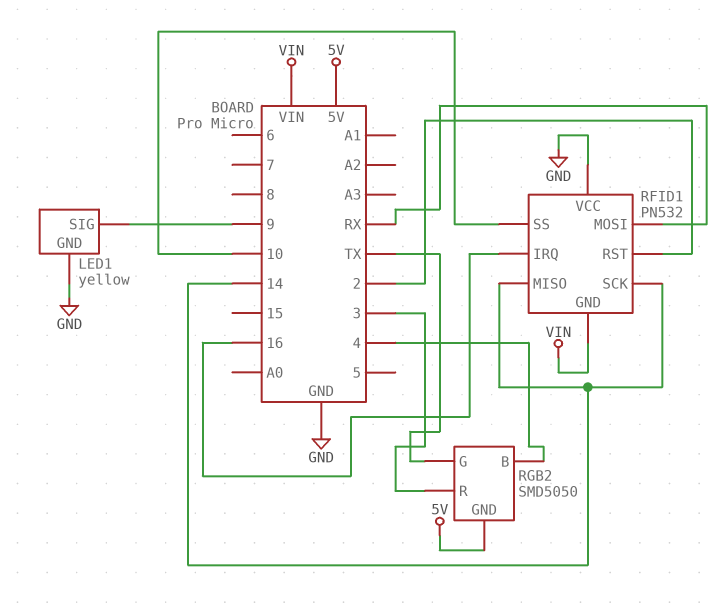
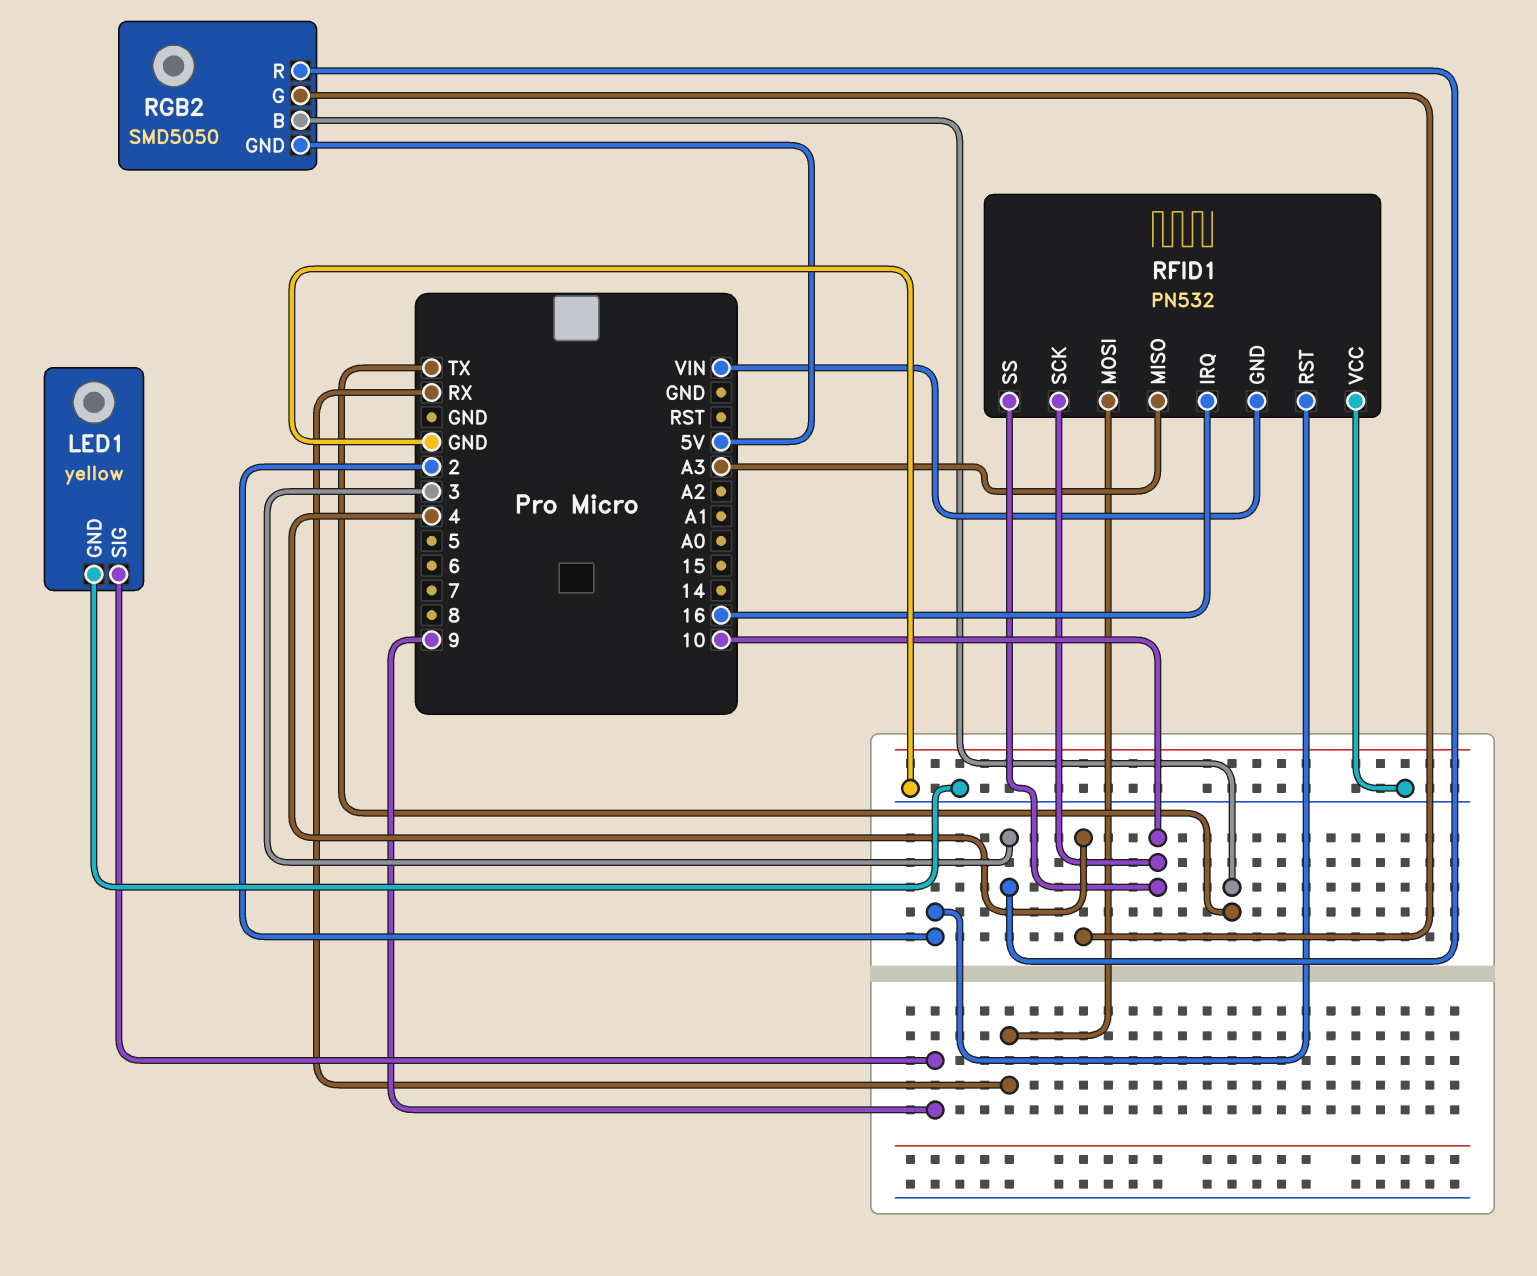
RFID1 pin MISO: 14 -> A3
RFID1 pin SCK: 14 -> 10
RGB2 pin B: 4 -> TX
RGB2 pin G: TX -> 4

